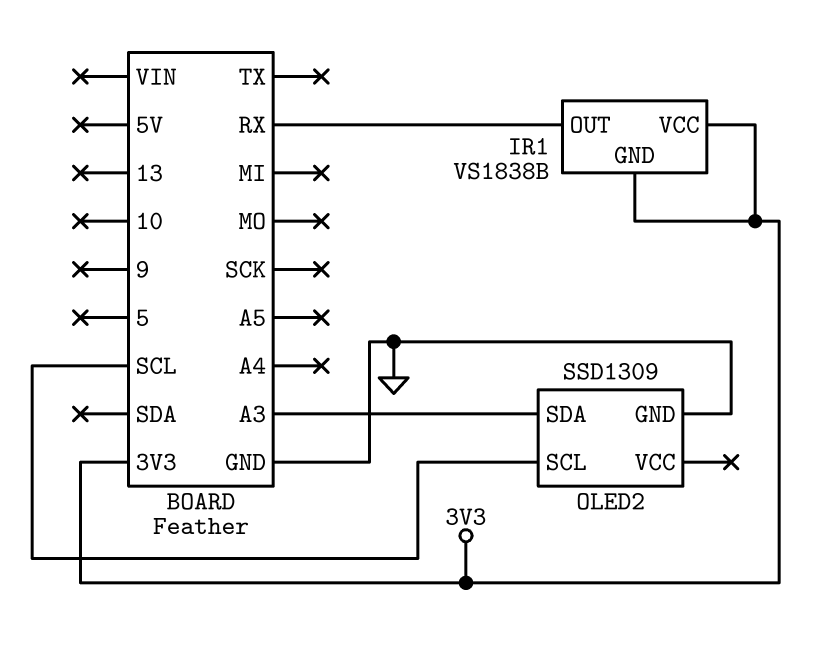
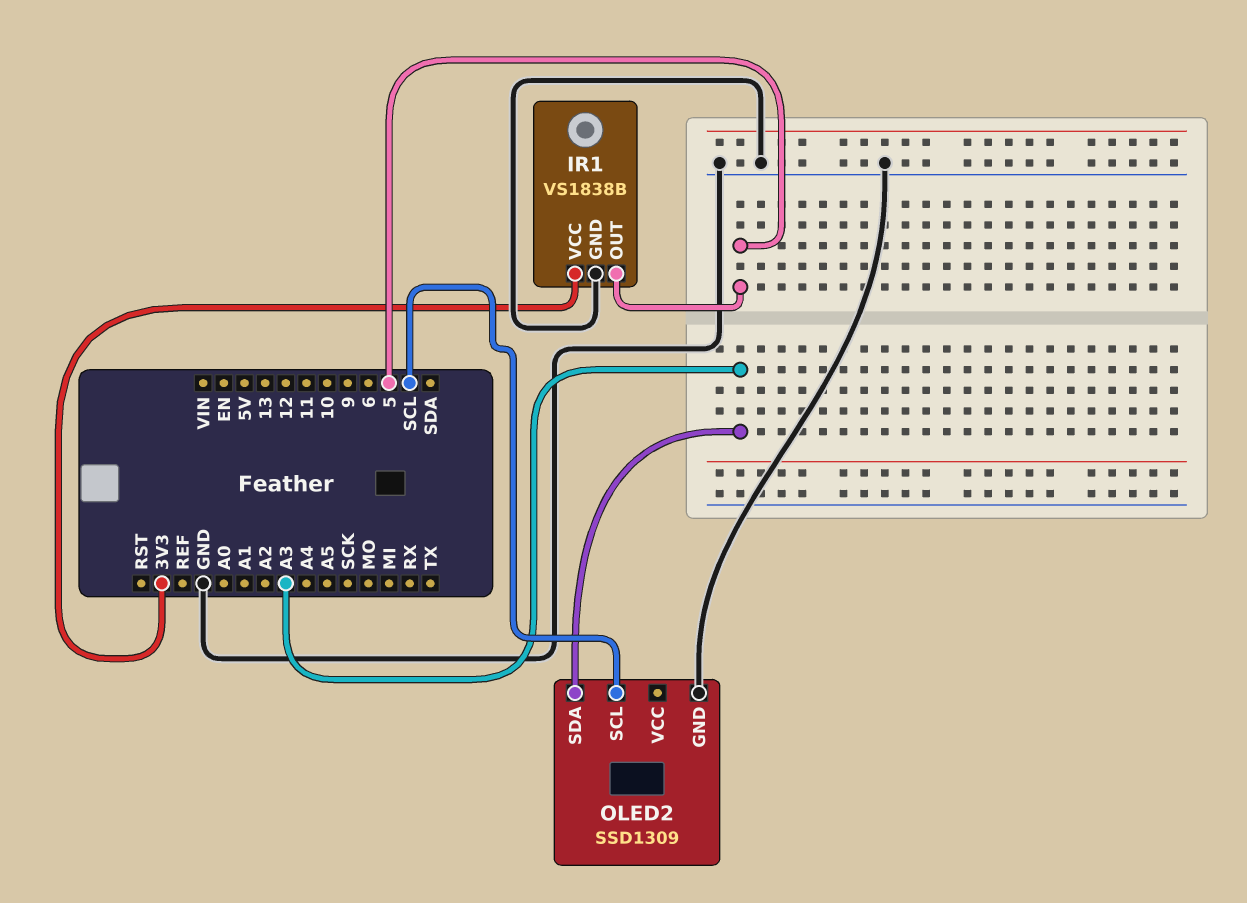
IR1 pin GND: 3V3 -> GND
IR1 pin OUT: RX -> 5

